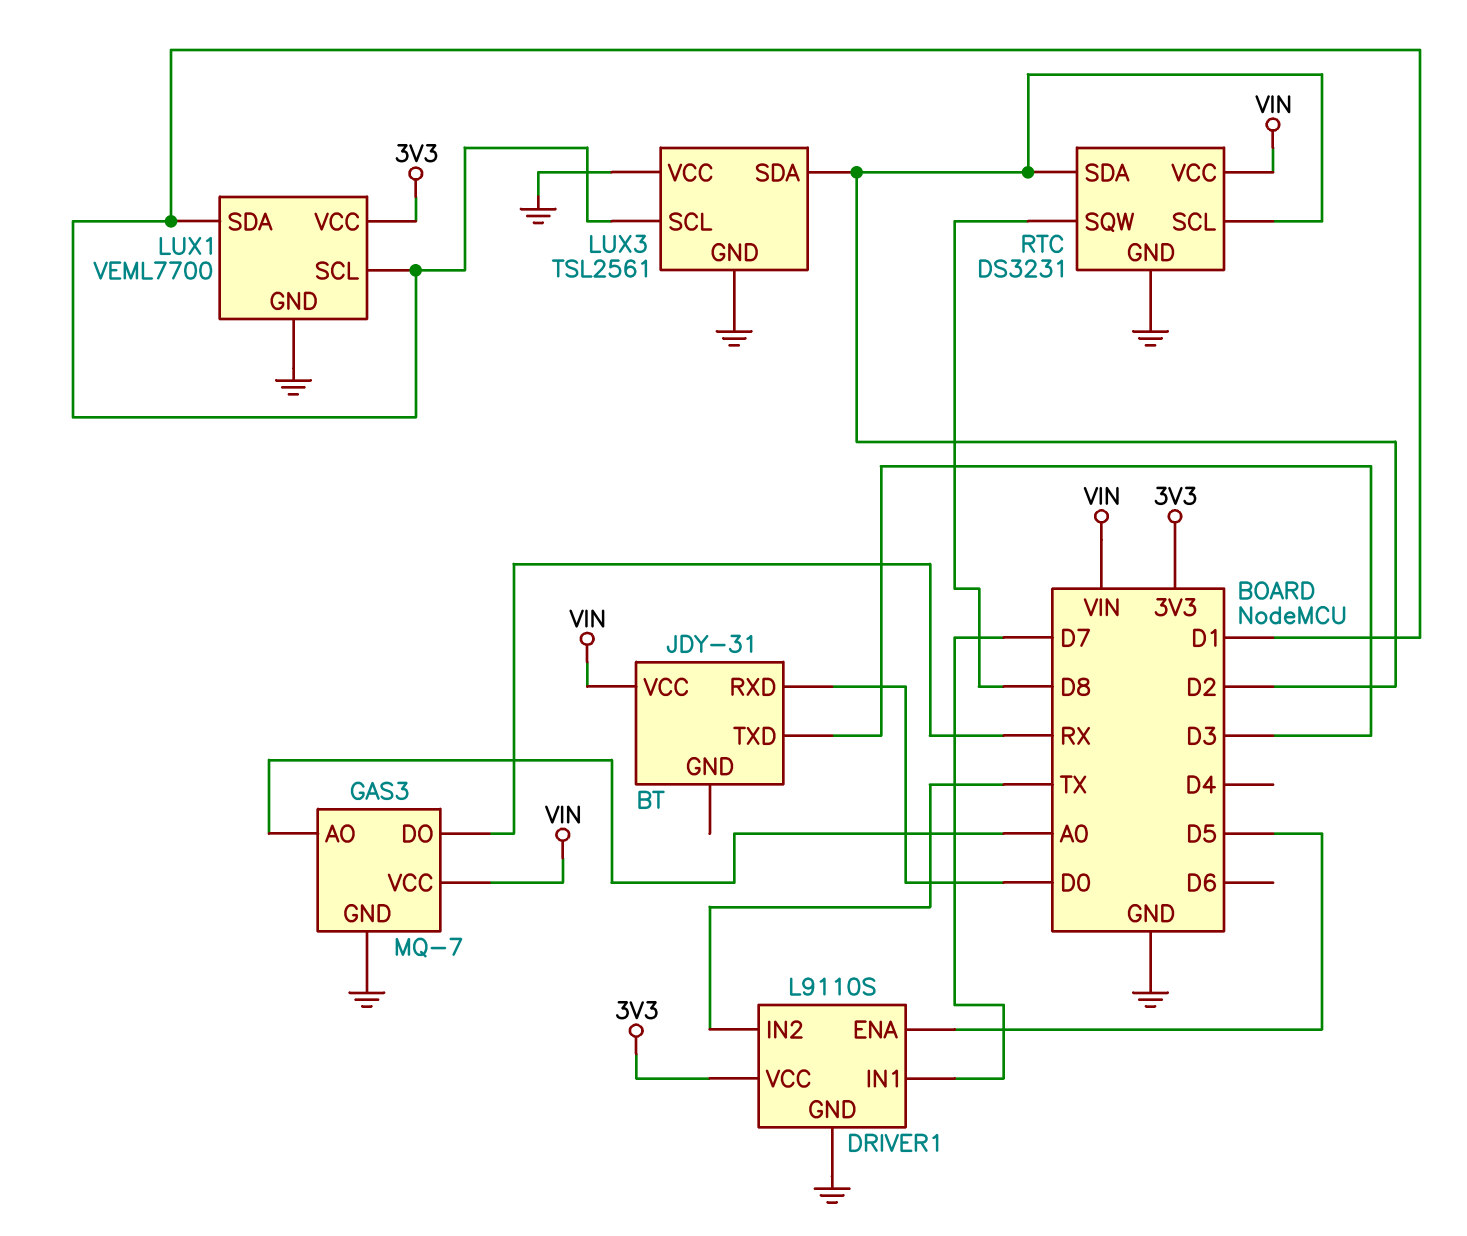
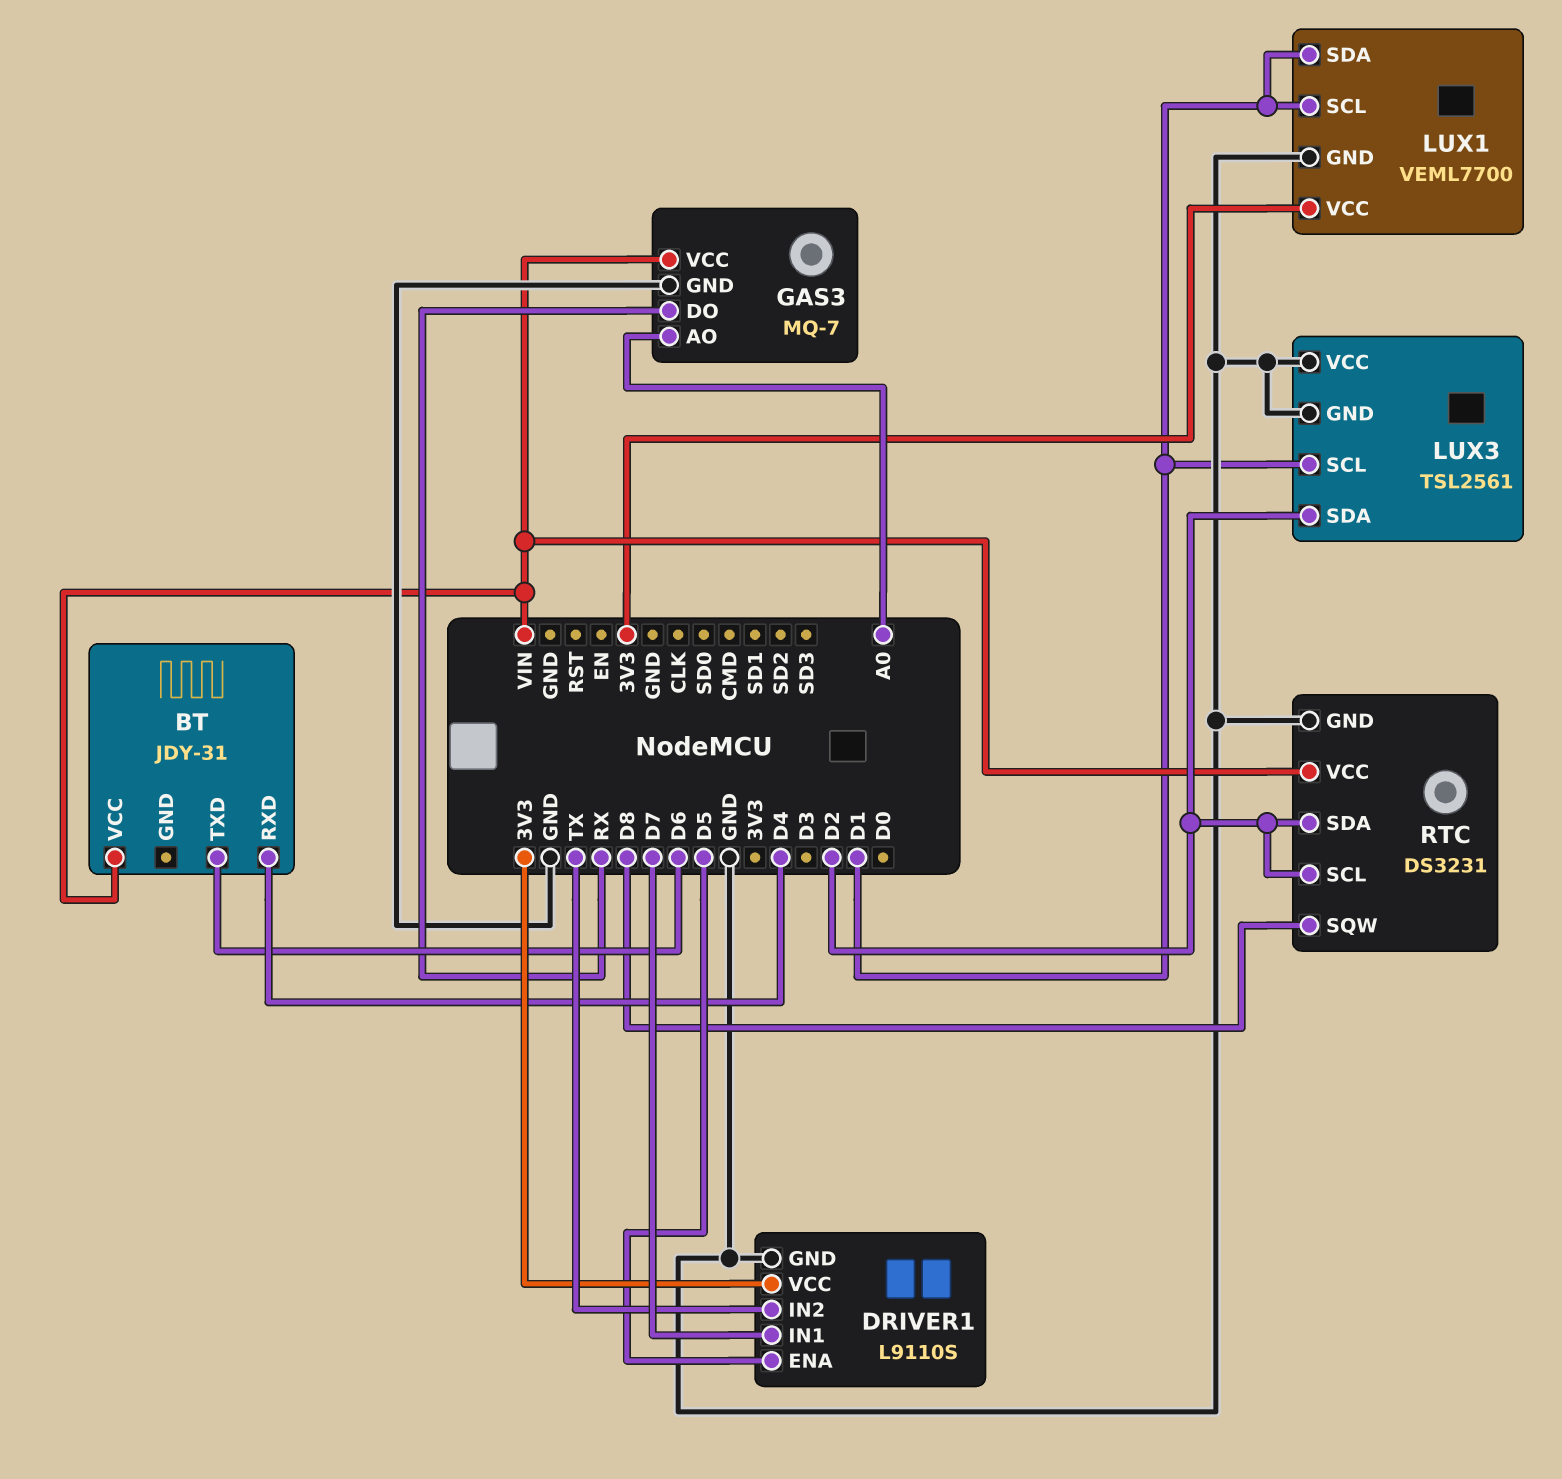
BT pin RXD: D0 -> D4
BT pin TXD: D3 -> D6

